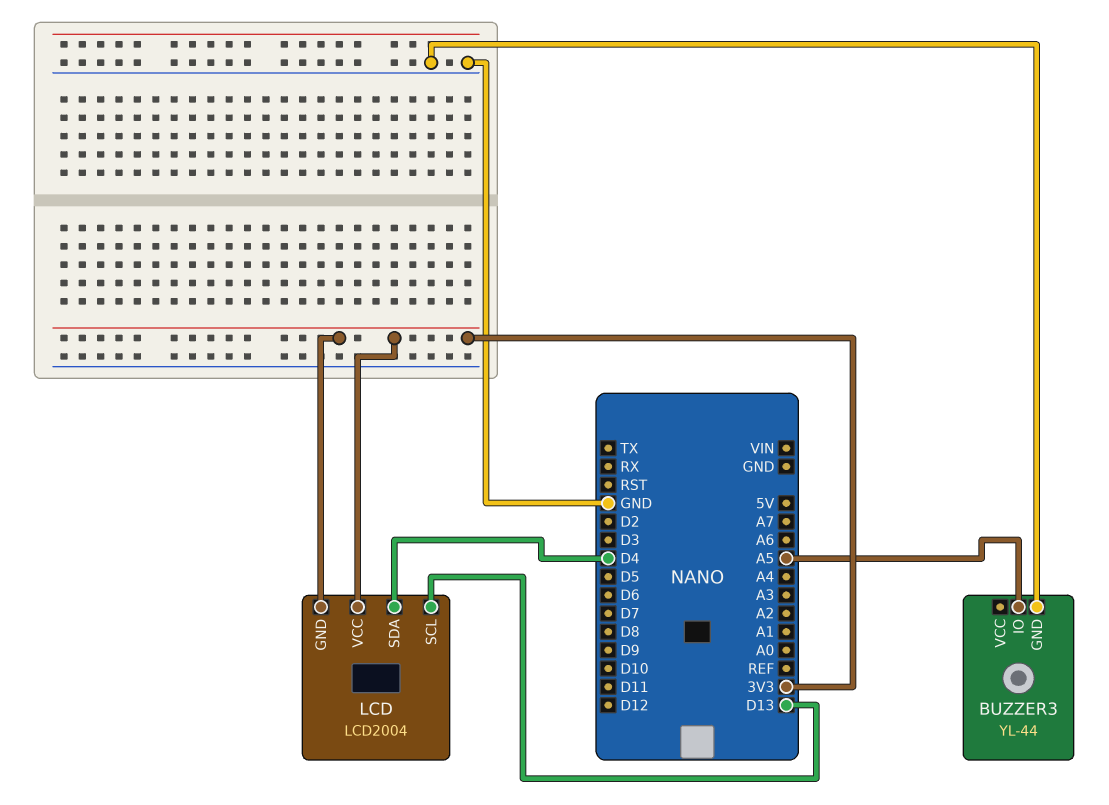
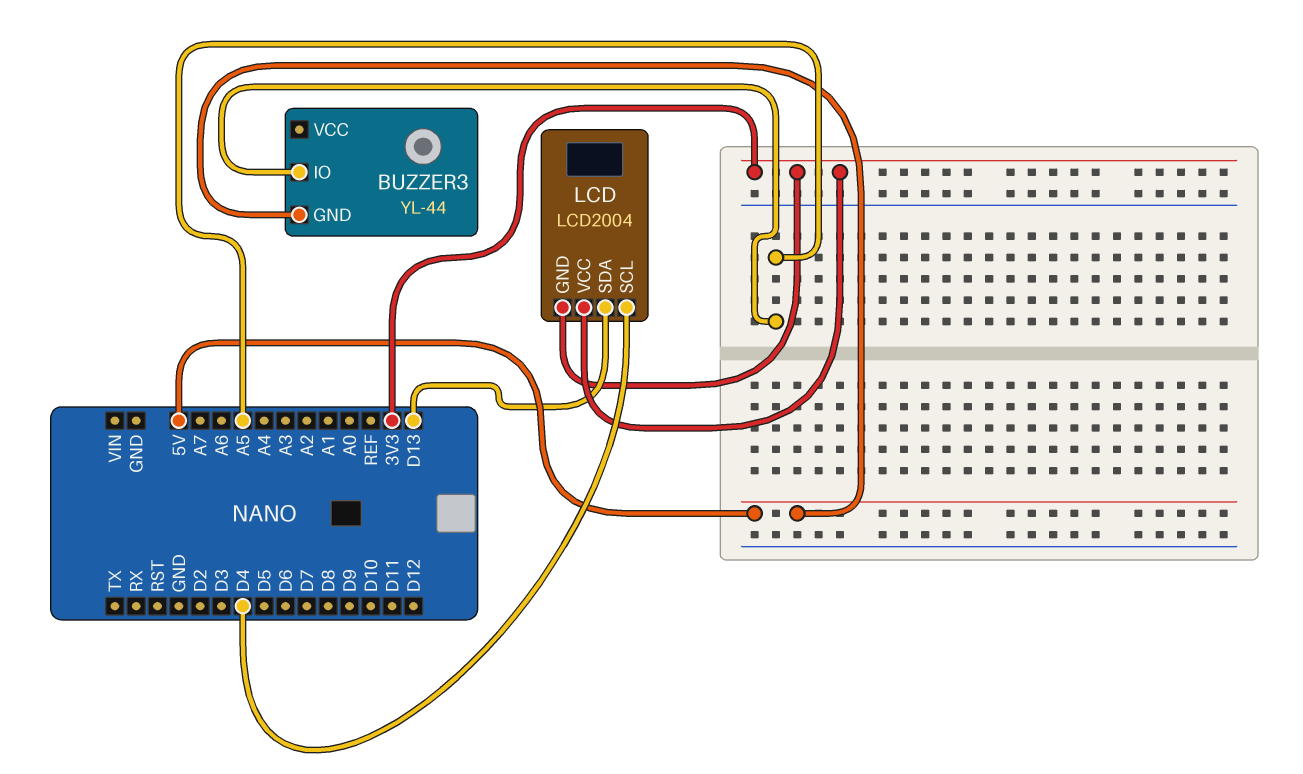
BUZZER3 pin GND: GND -> 5V
LCD pin SCL: D13 -> D4
LCD pin SDA: D4 -> D13

